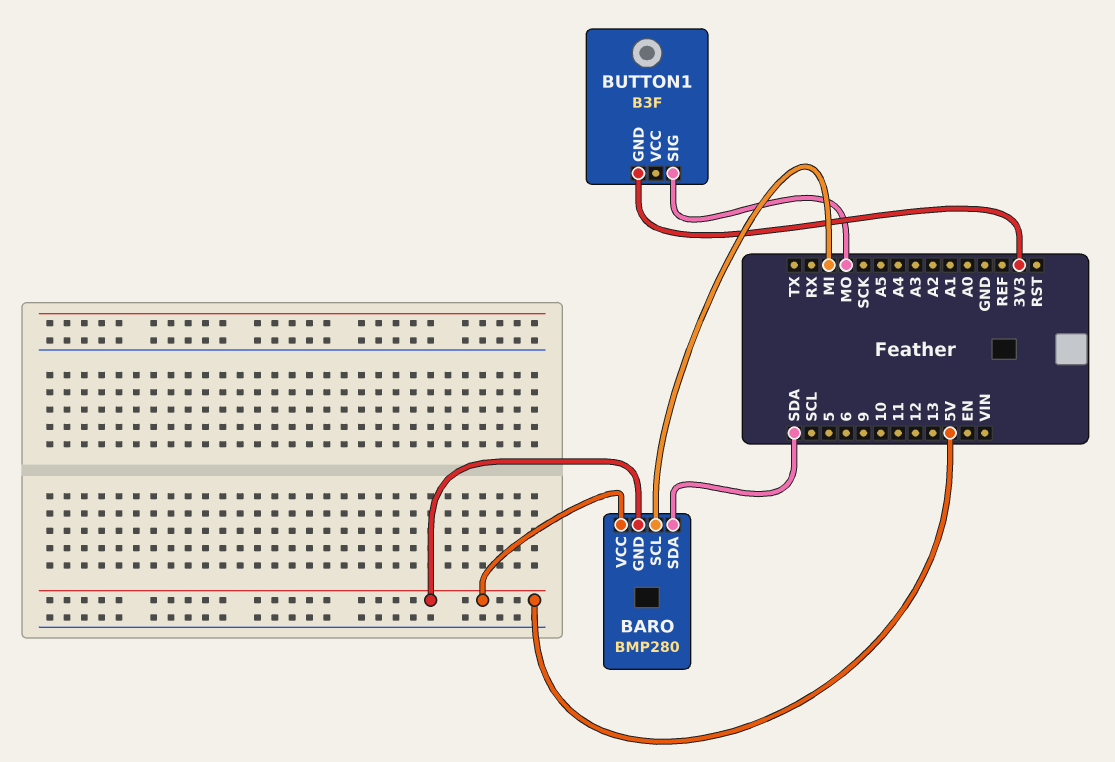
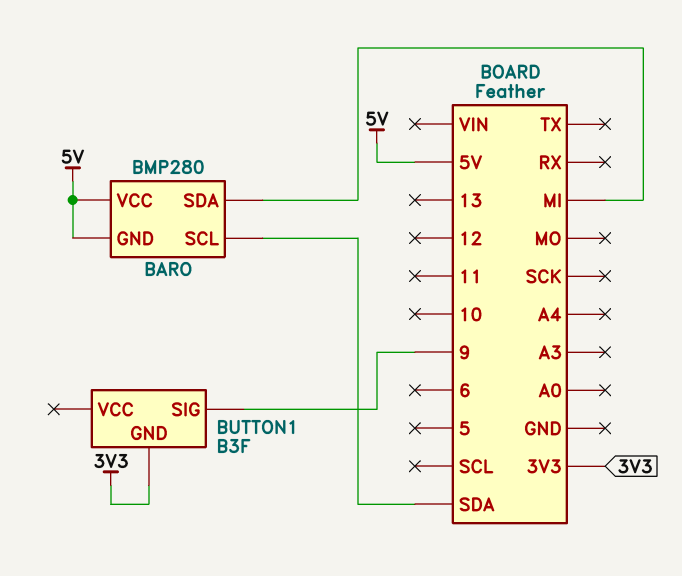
BARO pin SCL: MI -> SDA
BARO pin SDA: SDA -> MI
BUTTON1 pin SIG: MO -> 9

